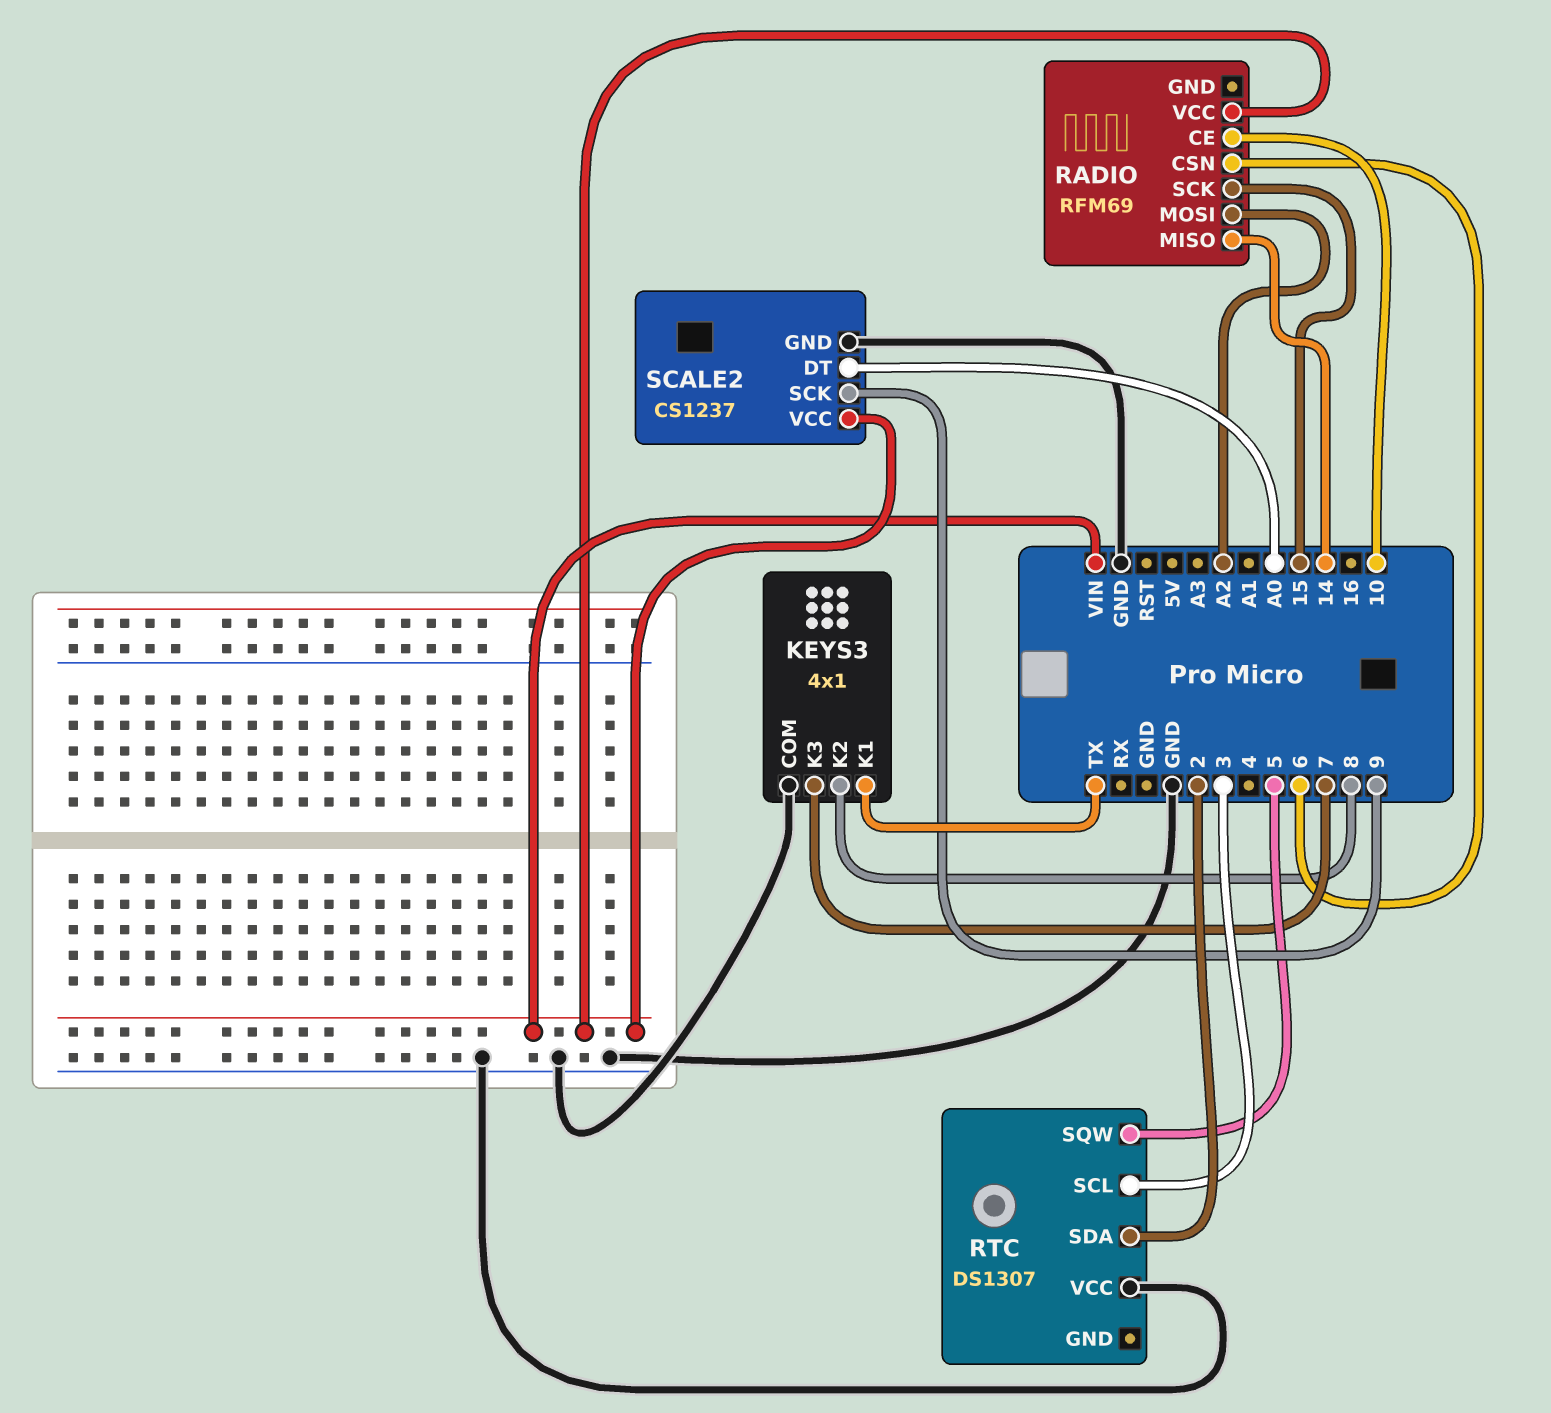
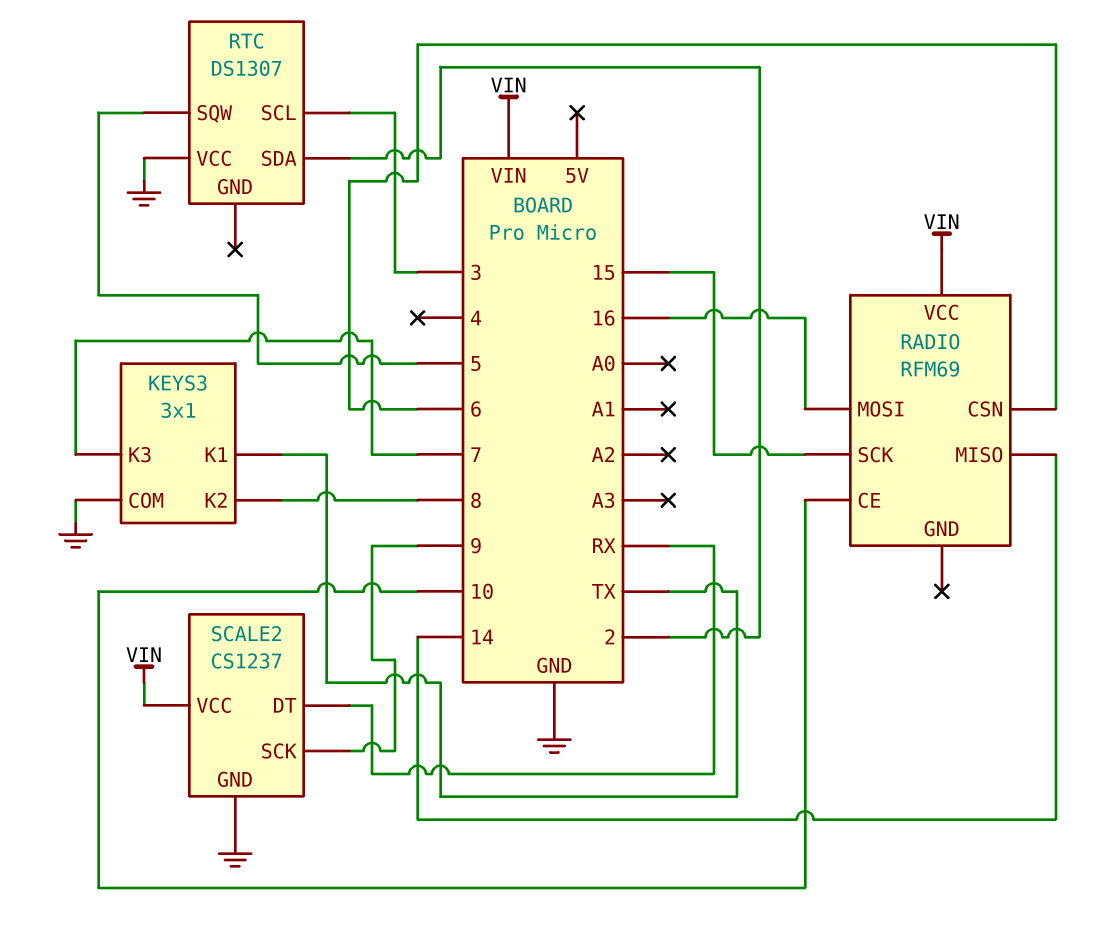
KEYS3: 4x1 -> 3x1
RADIO pin MOSI: A2 -> 16
SCALE2 pin DT: A0 -> RX

